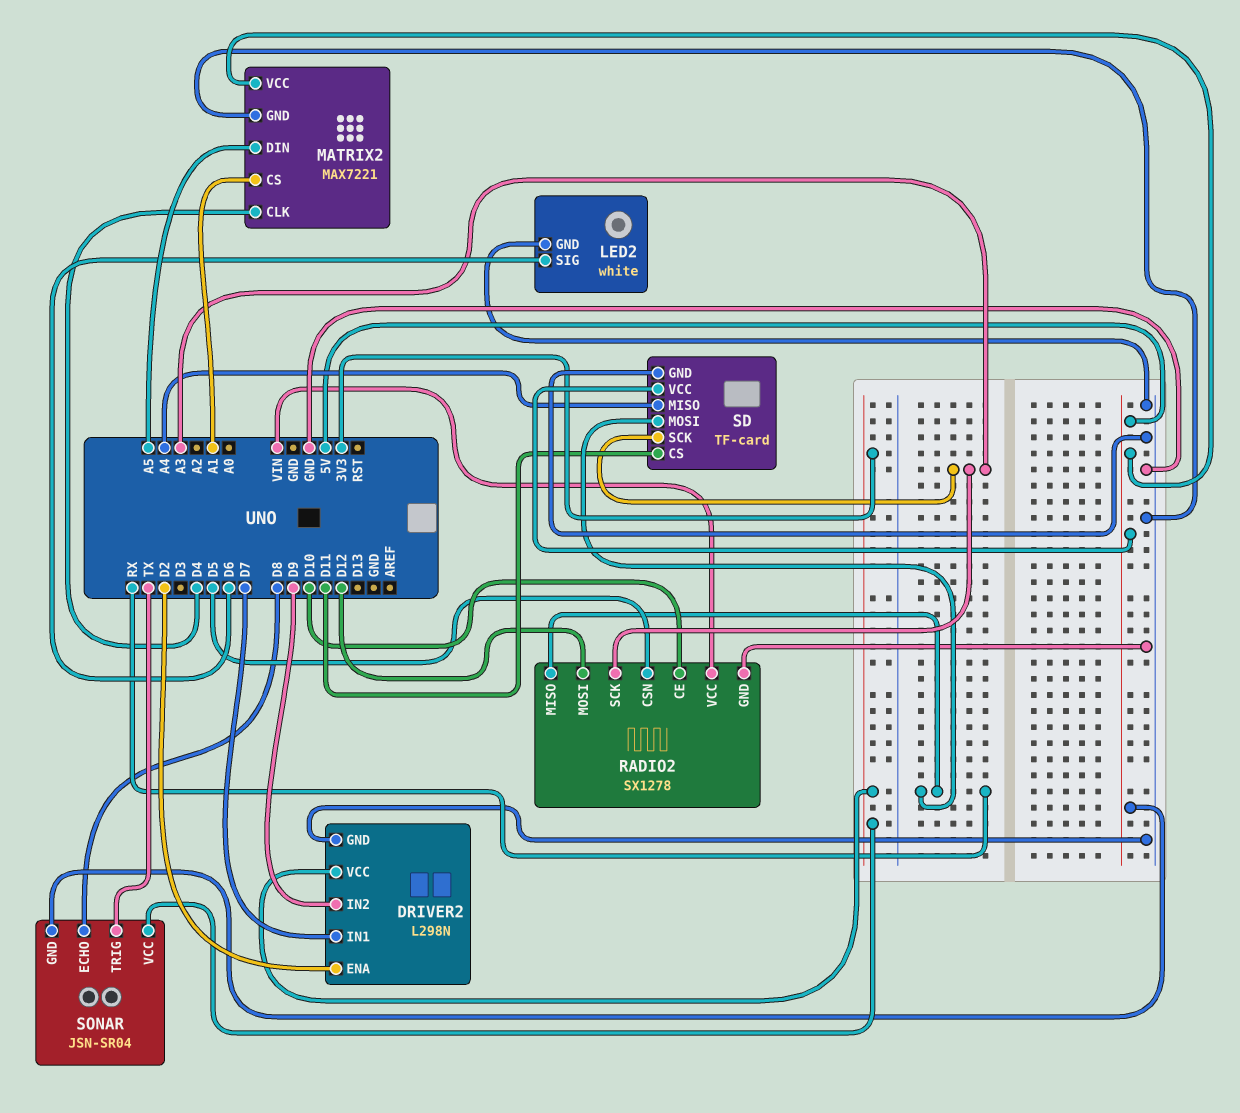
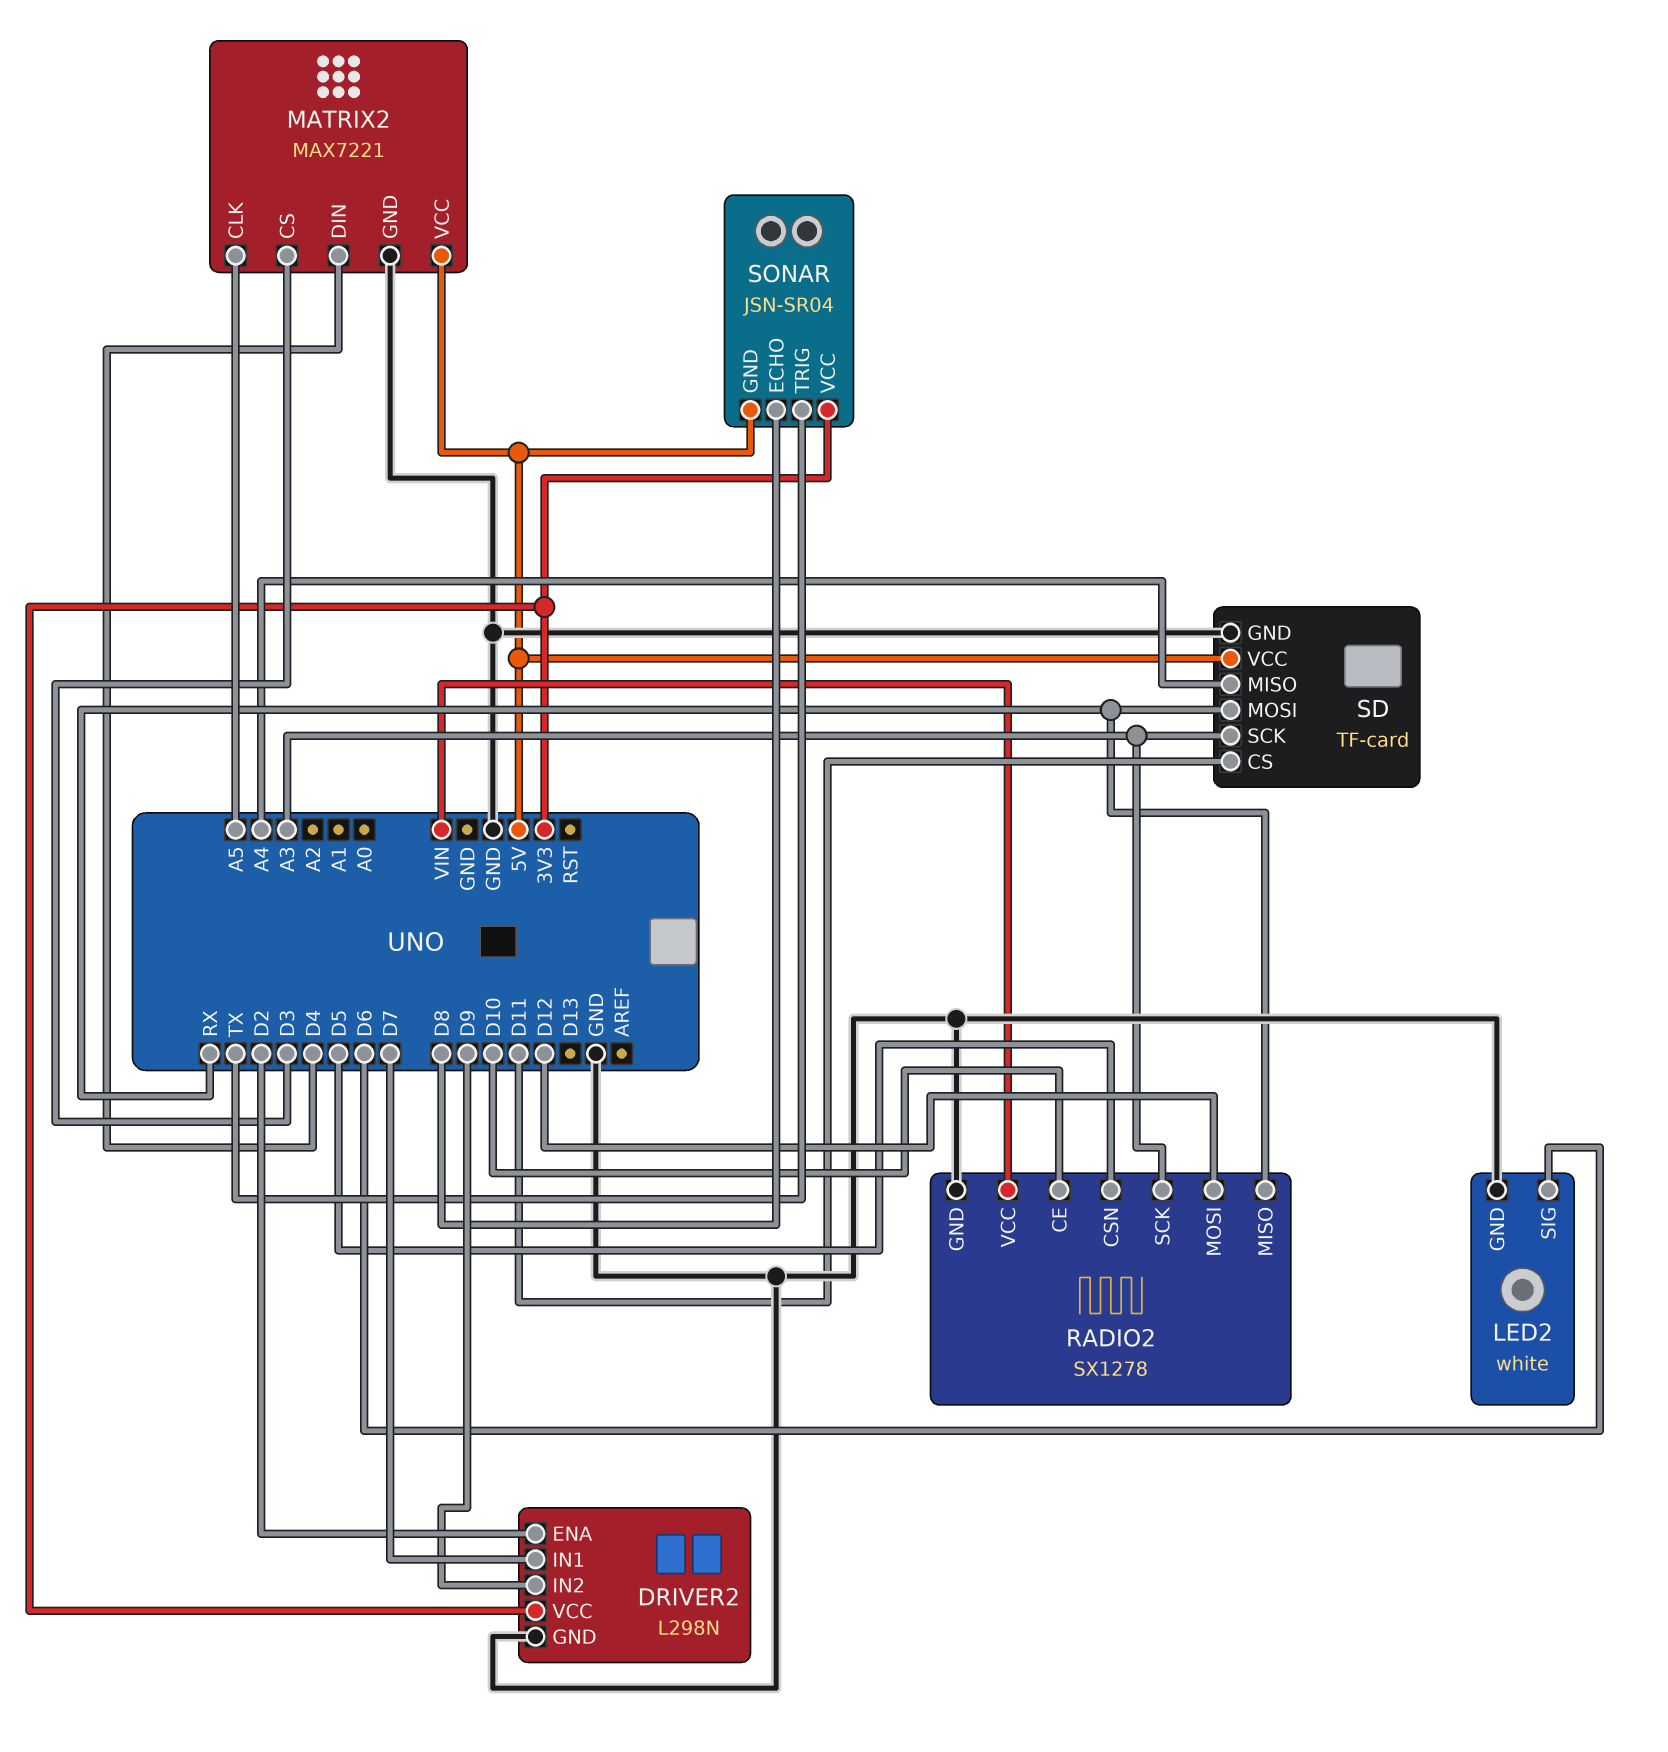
MATRIX2 pin CLK: D4 -> A5
MATRIX2 pin CS: A1 -> D3
MATRIX2 pin DIN: A5 -> D4

